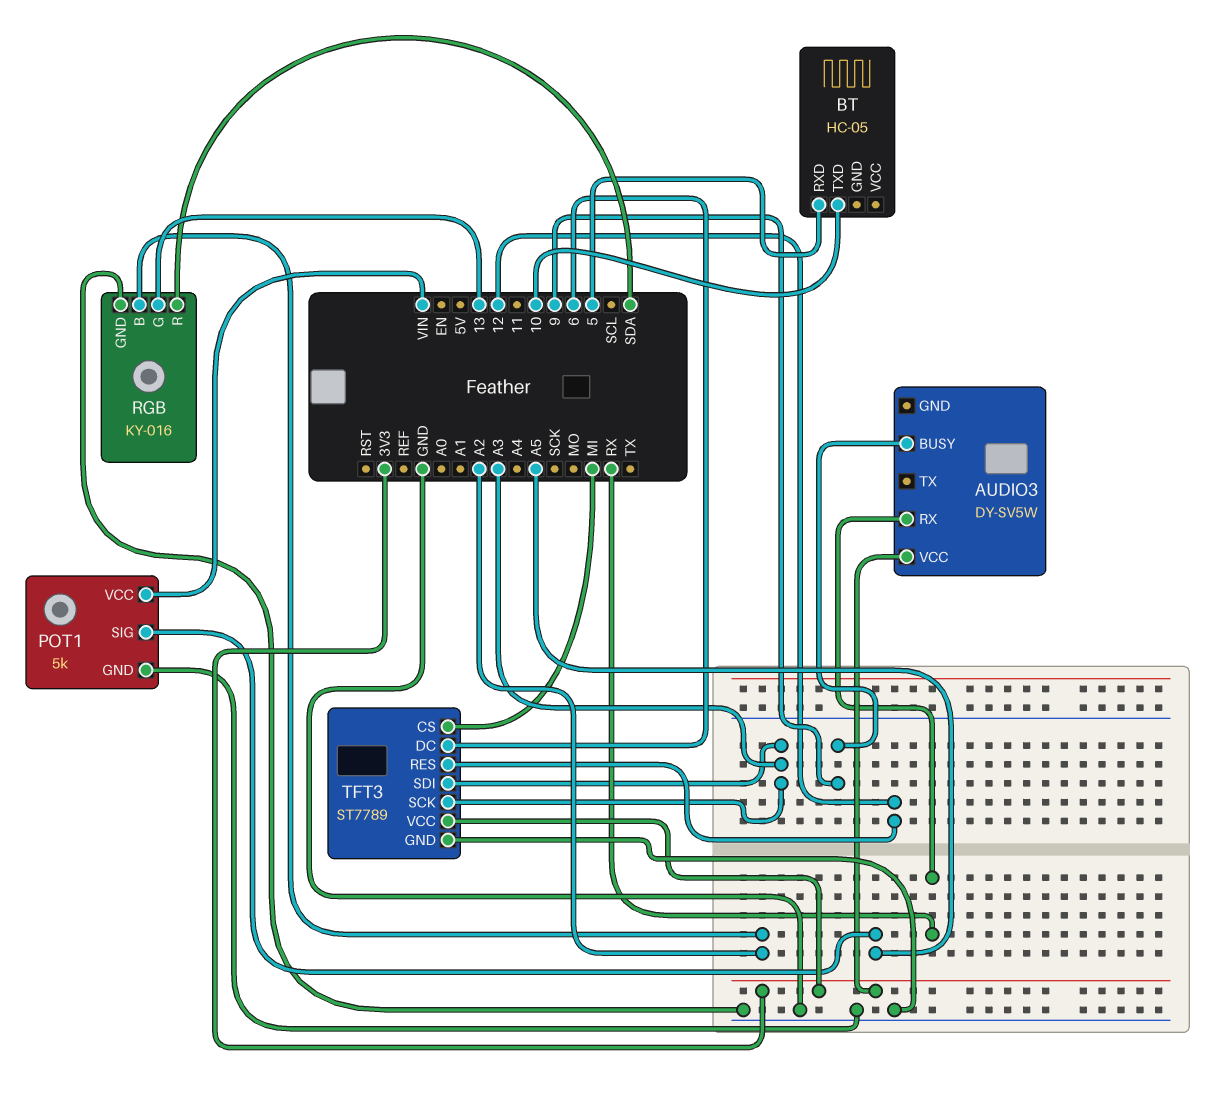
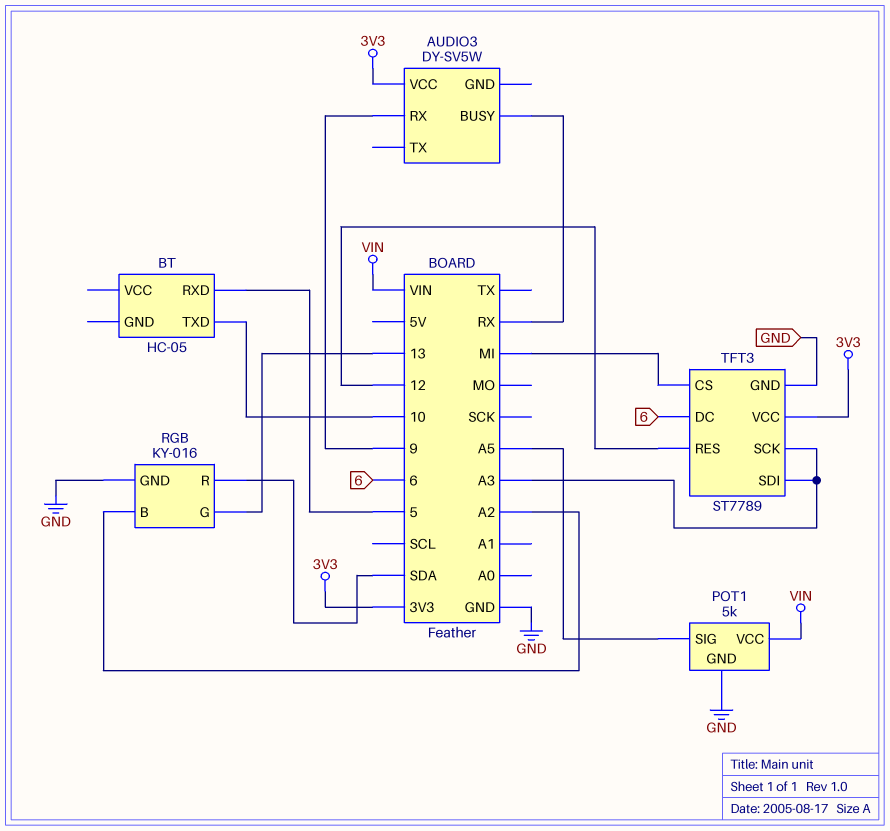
AUDIO3 pin BUSY: 9 -> RX
AUDIO3 pin RX: RX -> 9

